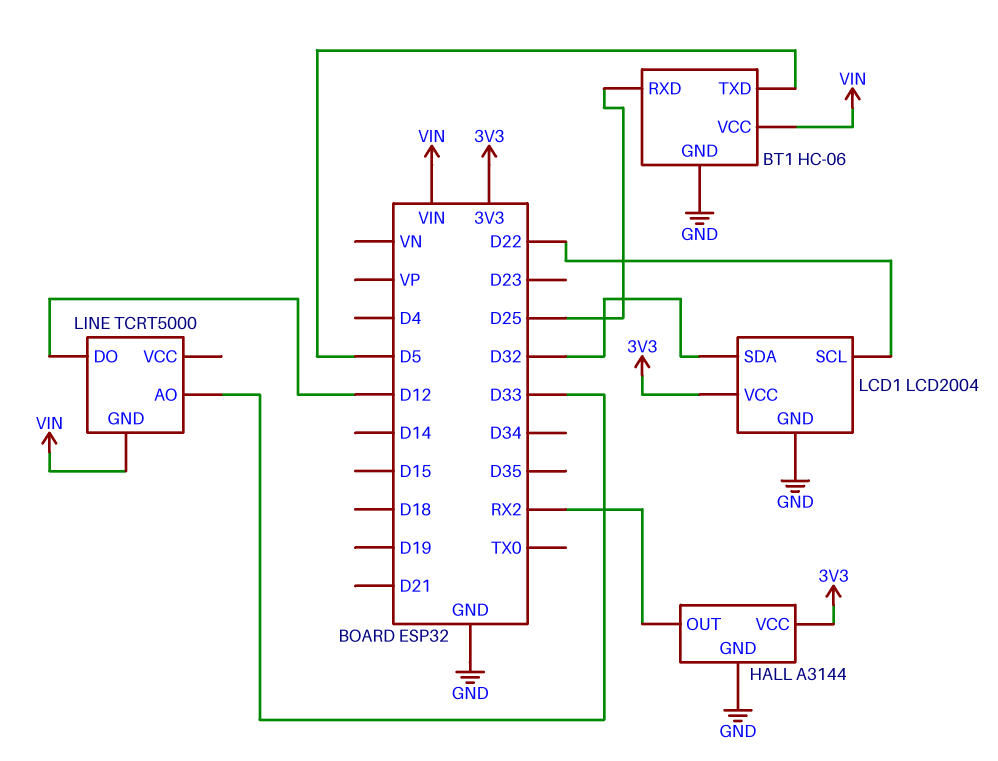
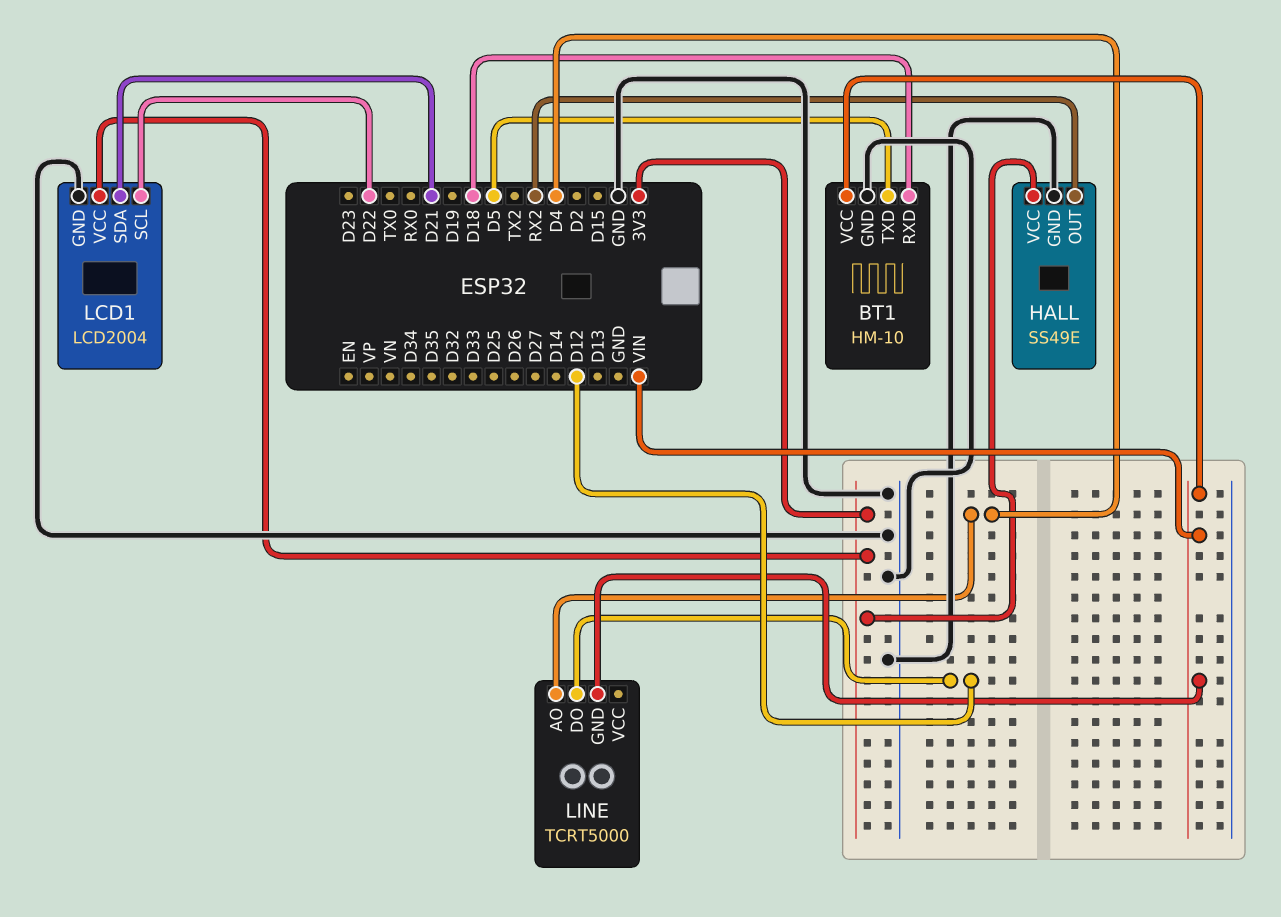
BT1: HC-06 -> HM-10
BT1 pin RXD: D25 -> D18
HALL: A3144 -> SS49E
LCD1 pin SDA: D32 -> D21
LINE pin AO: D33 -> D4

